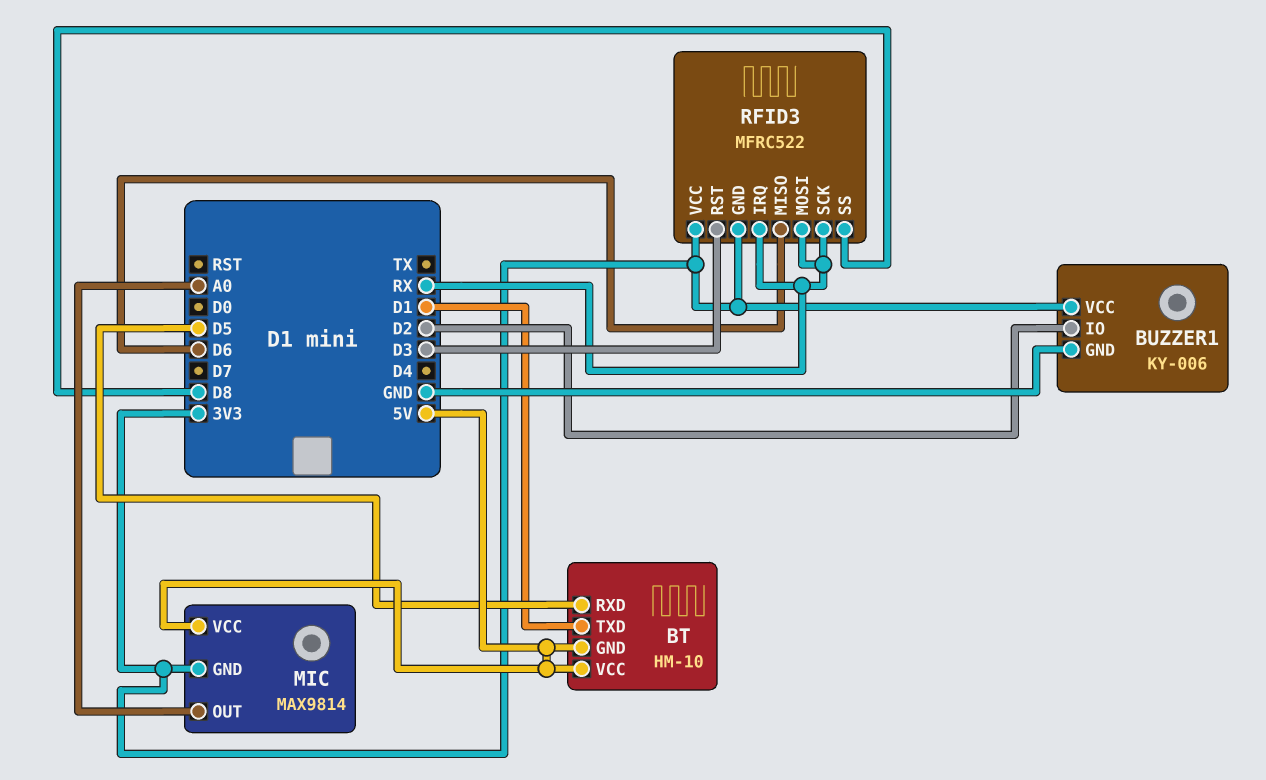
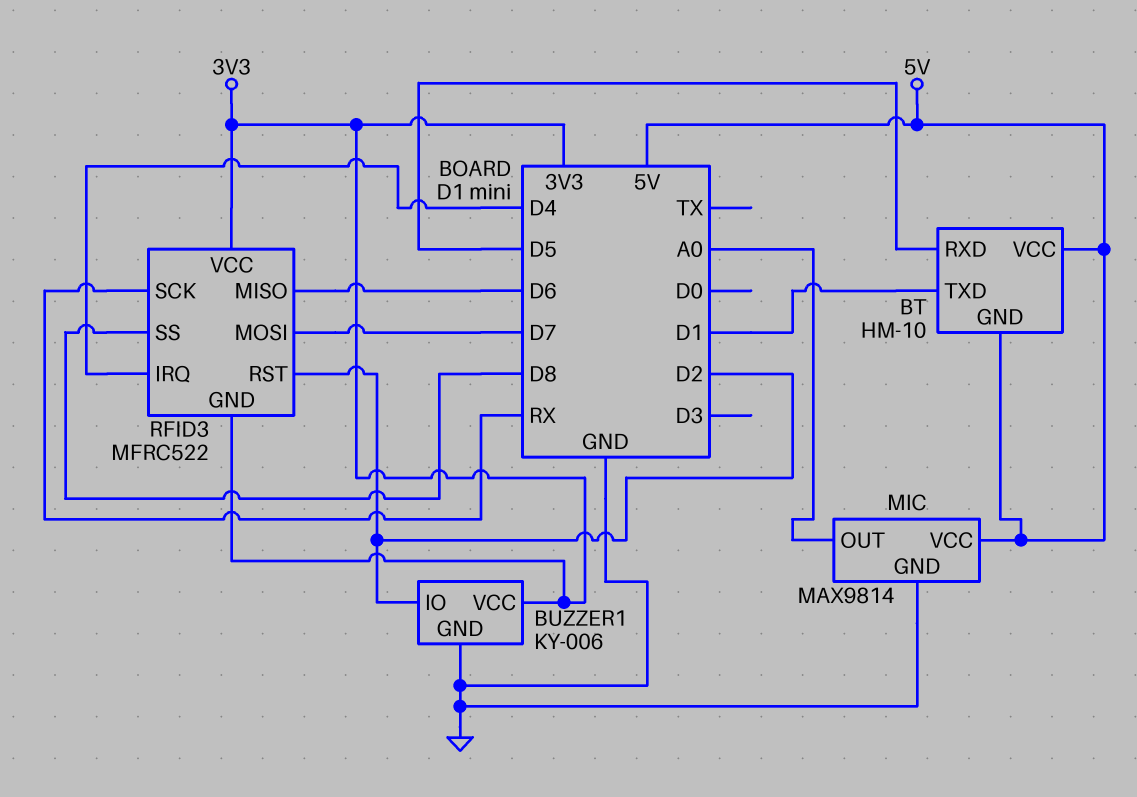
MIC pin GND: 3V3 -> GND
RFID3 pin IRQ: RX -> D4
RFID3 pin MOSI: RX -> D7
RFID3 pin RST: D3 -> D2

